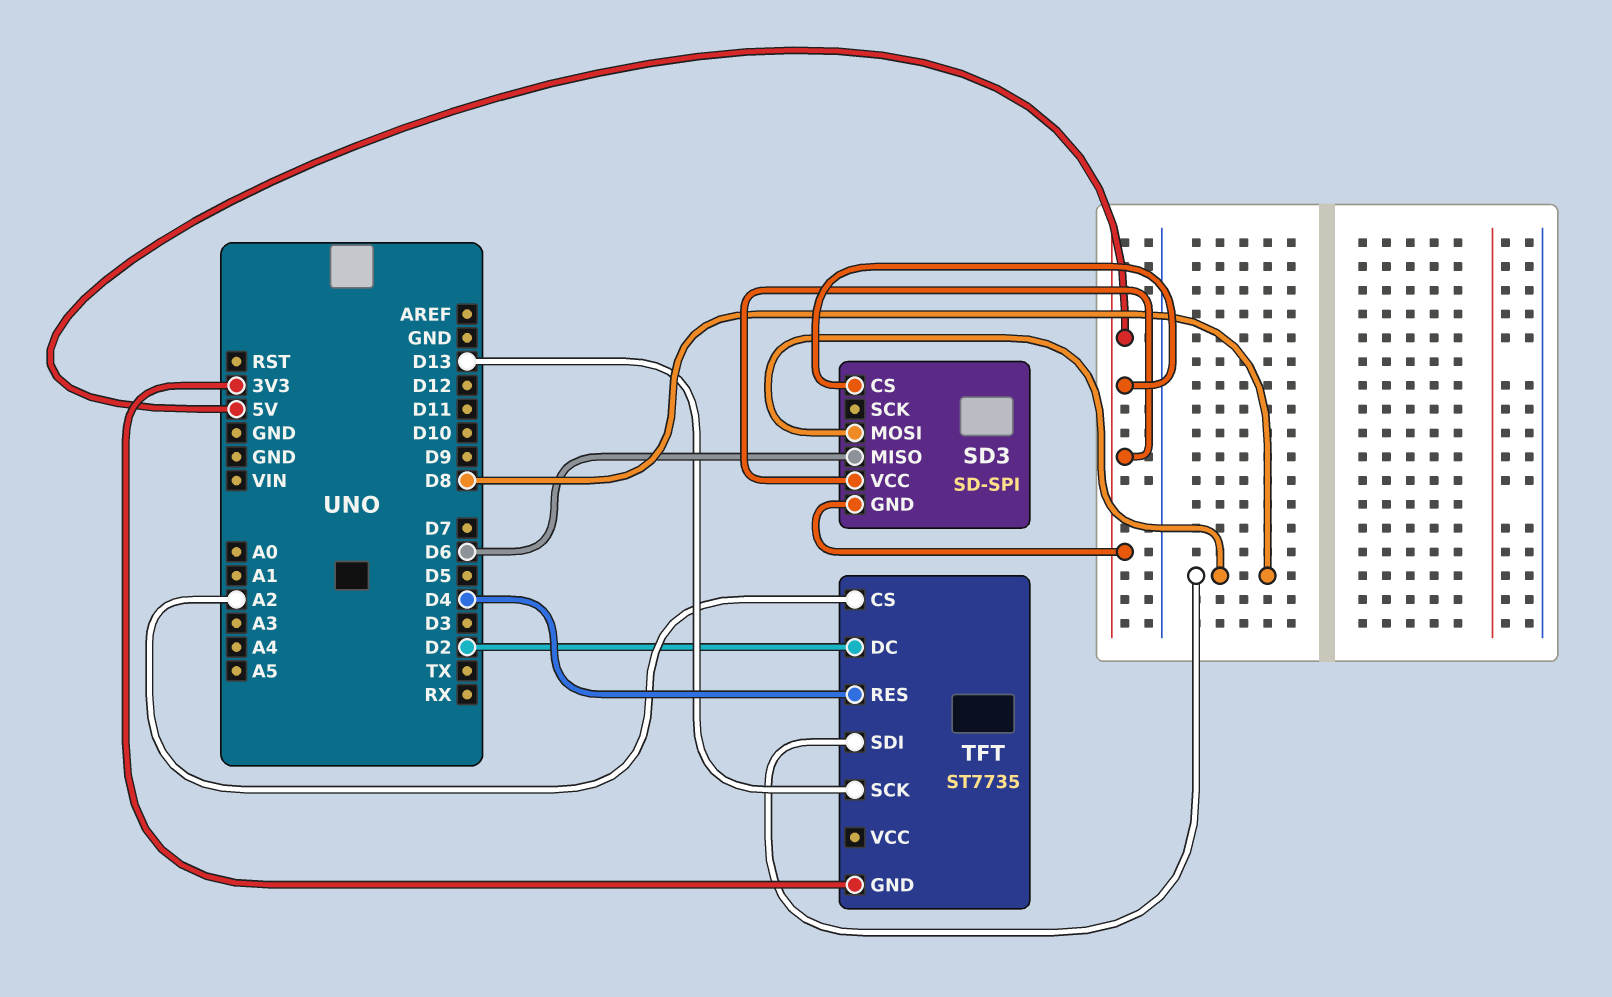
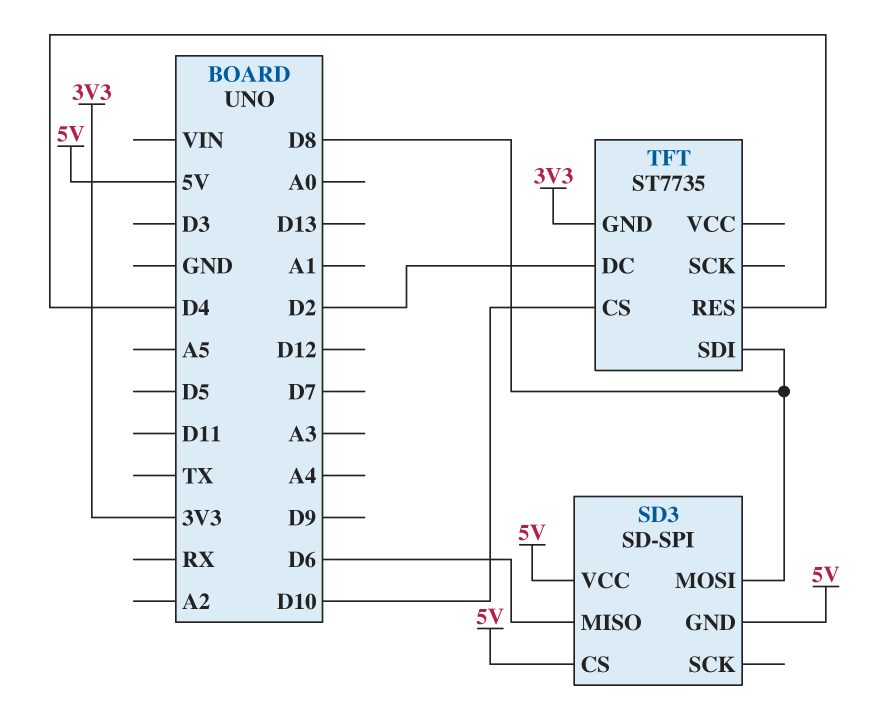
TFT pin CS: A2 -> D10
TFT pin SCK: D13 -> none

